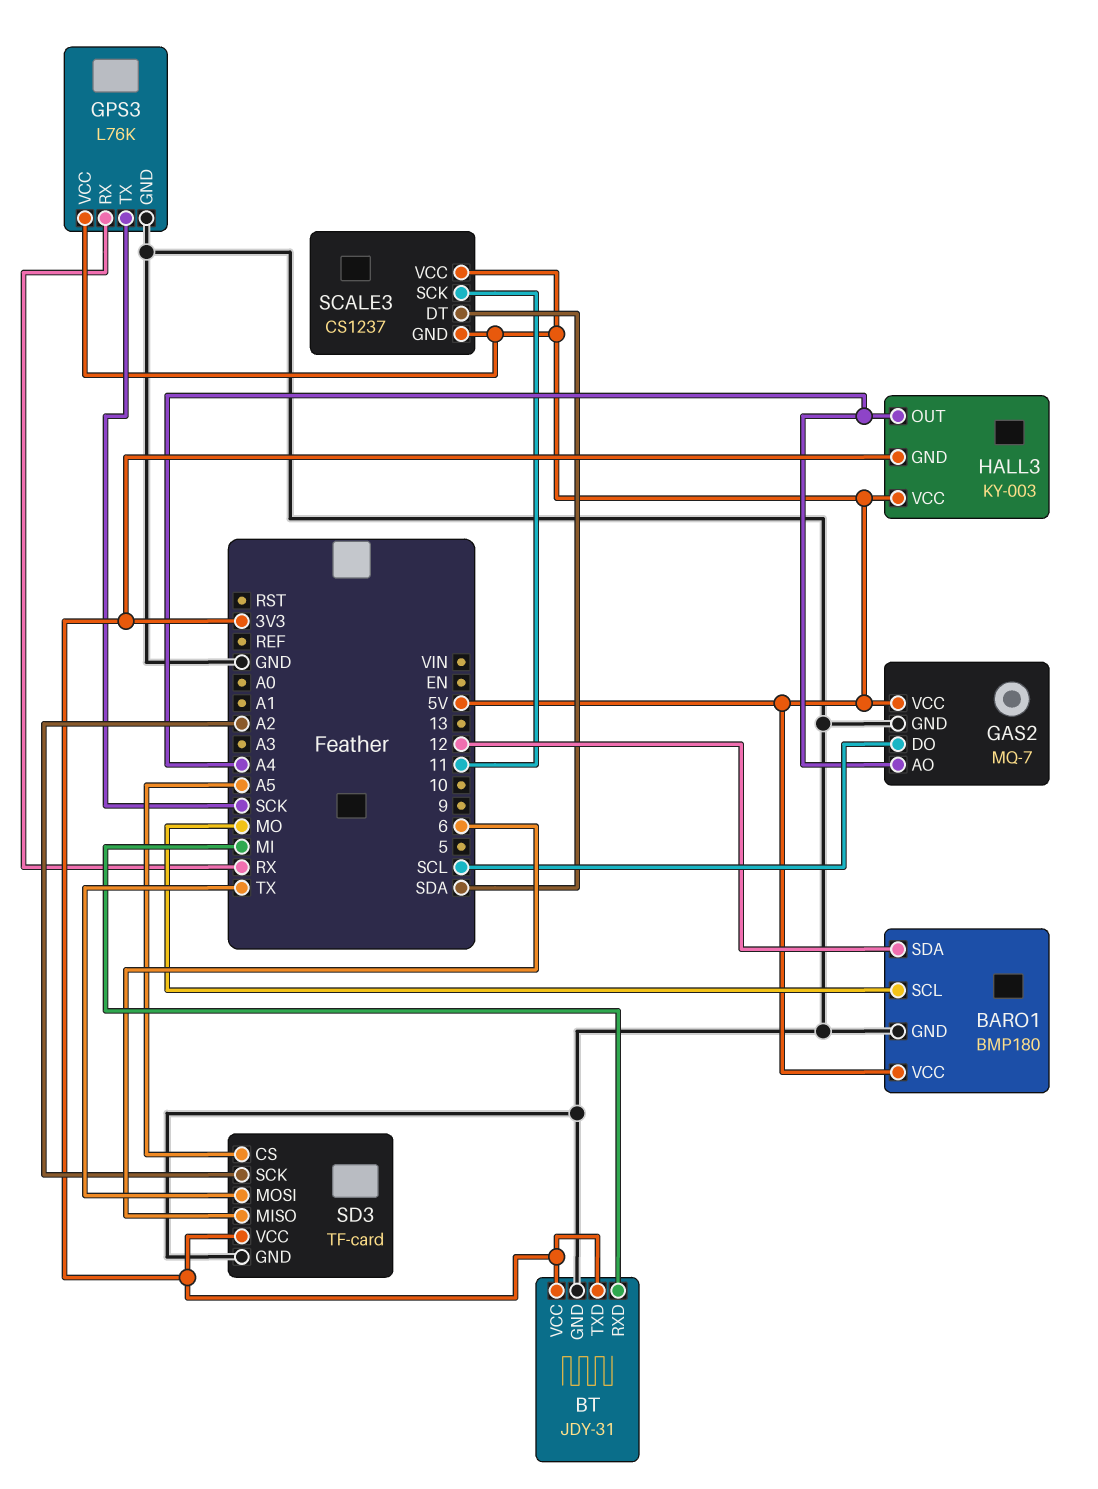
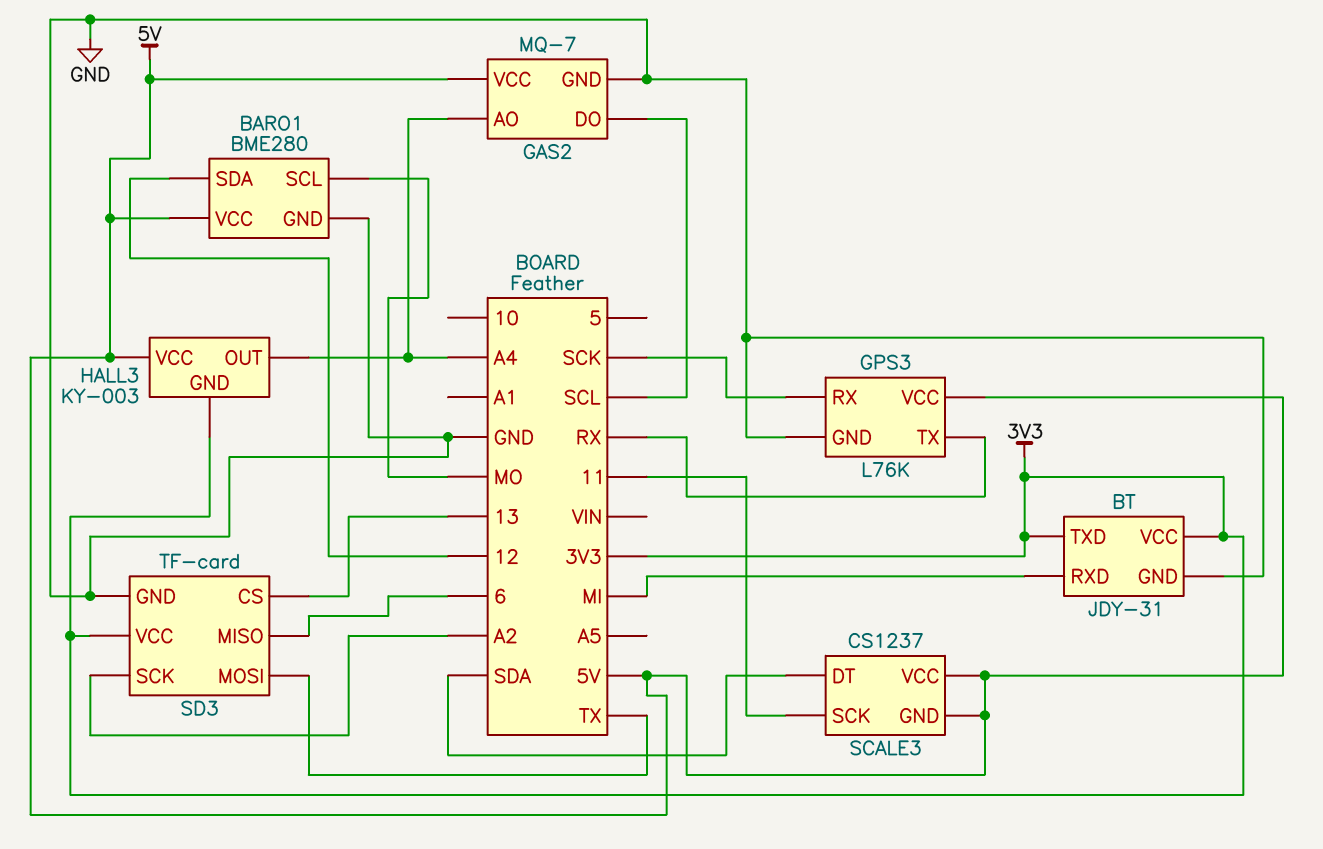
BARO1: BMP180 -> BME280
GPS3 pin RX: RX -> SCK
GPS3 pin TX: SCK -> RX
SD3 pin CS: A5 -> 13

